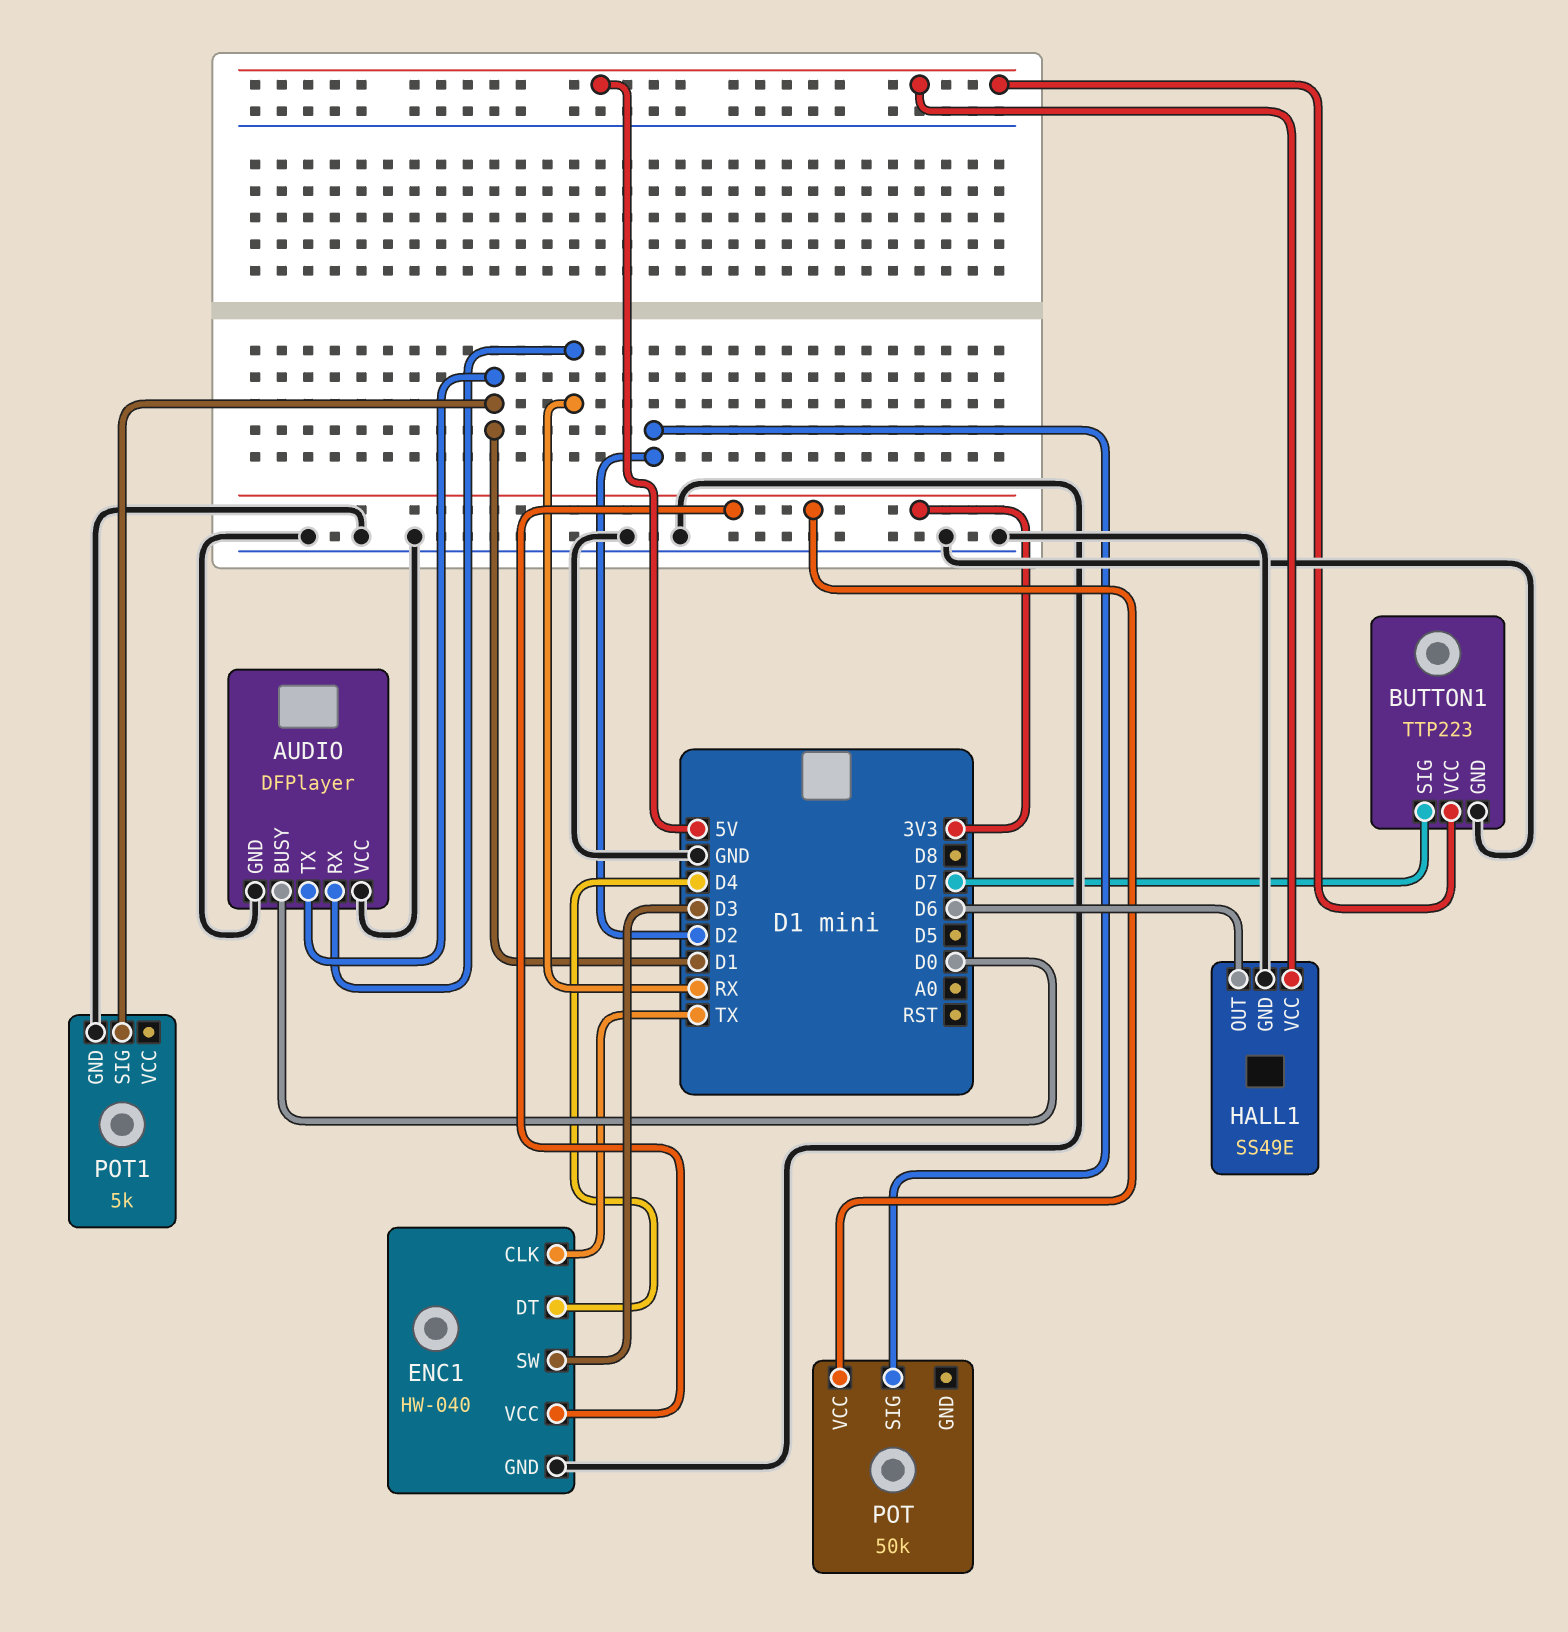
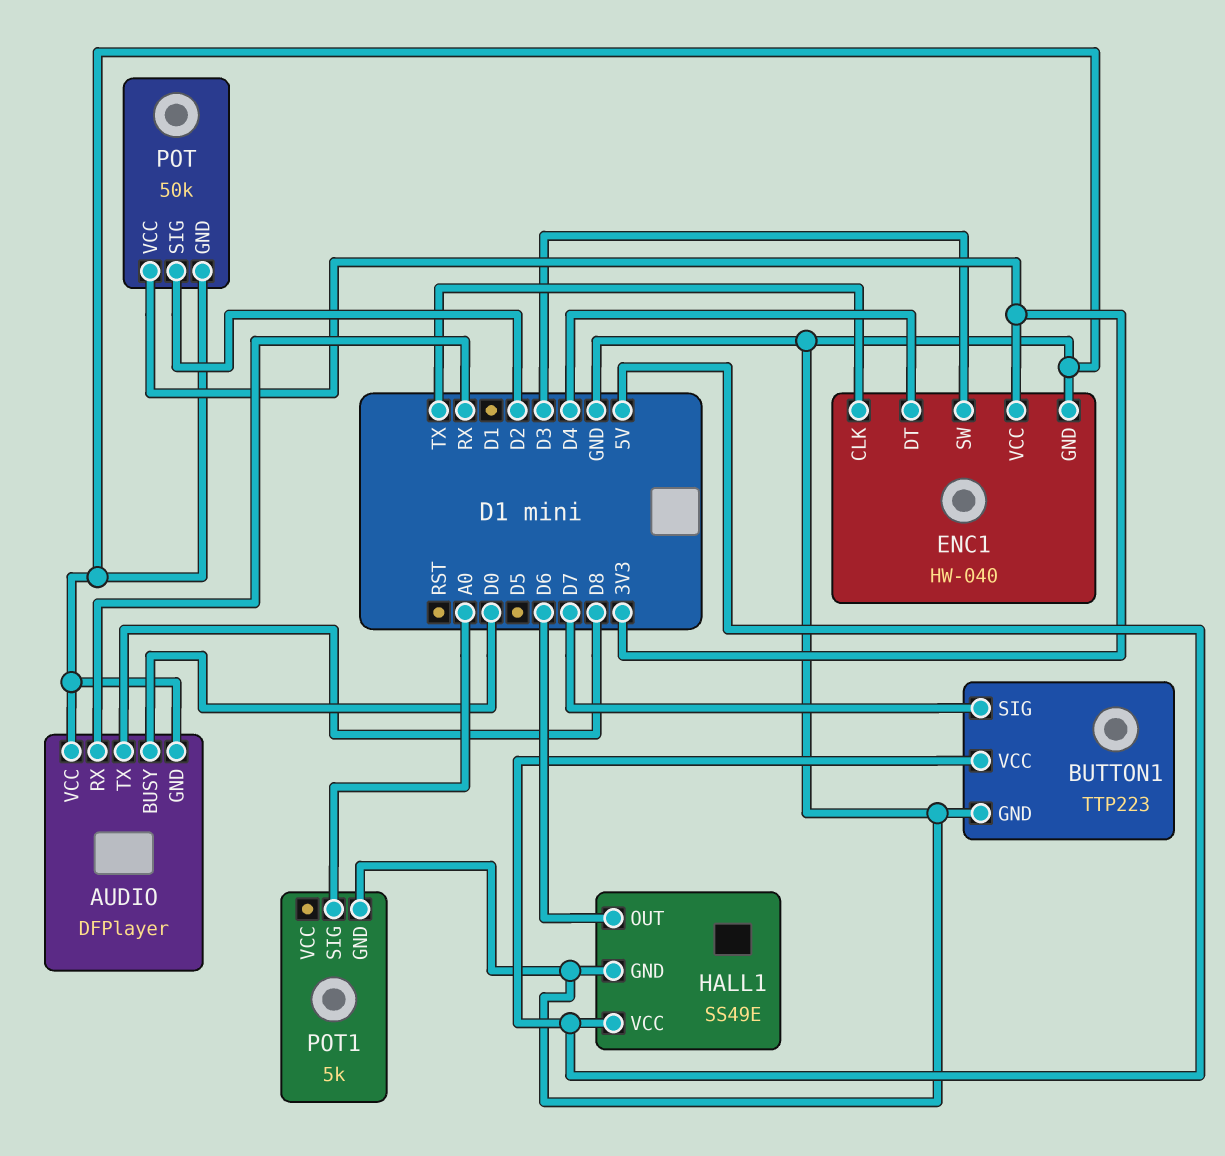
AUDIO pin TX: D1 -> D8
POT pin GND: none -> GND
POT1 pin SIG: D1 -> A0

